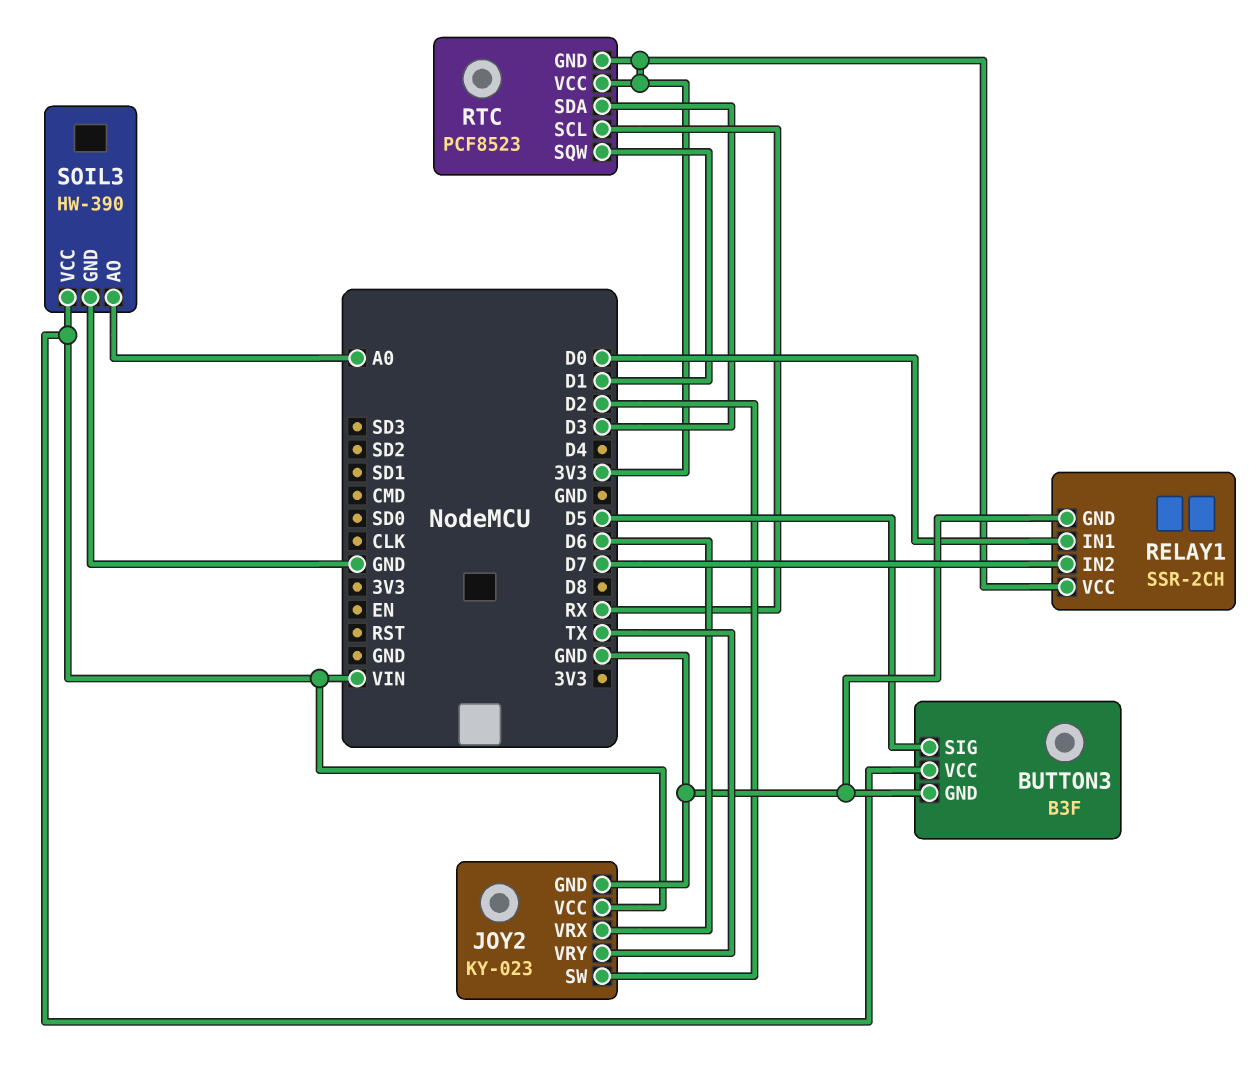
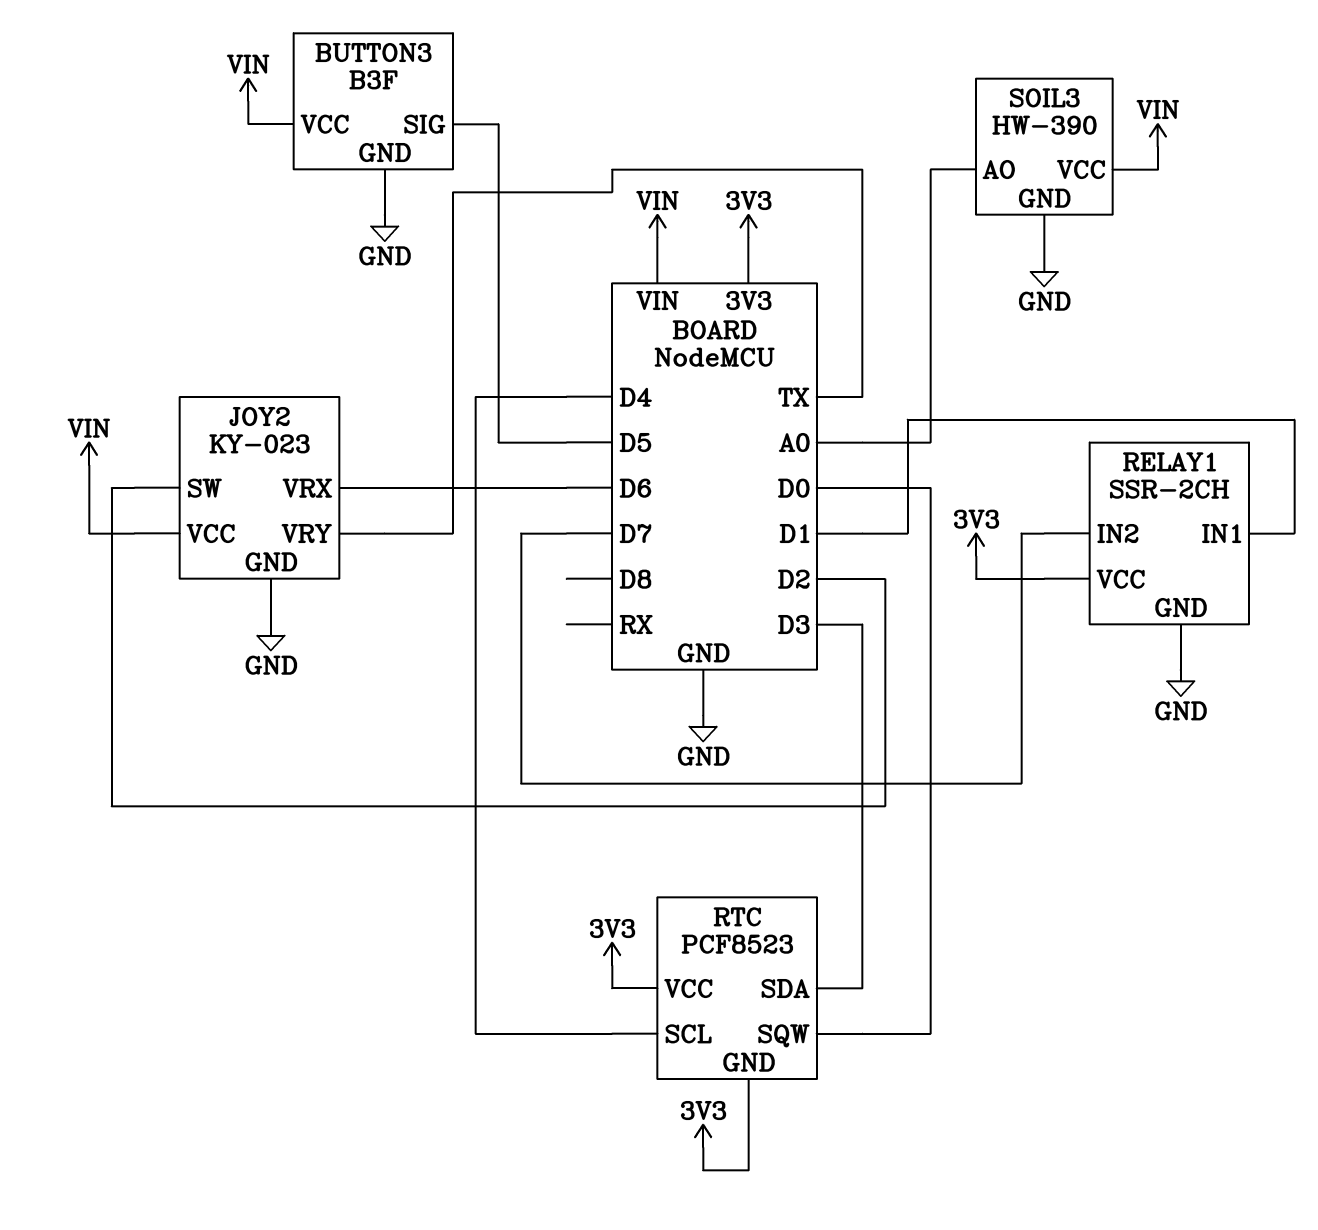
RELAY1 pin IN1: D0 -> D1
RTC pin SCL: RX -> D4
RTC pin SQW: D1 -> D0

